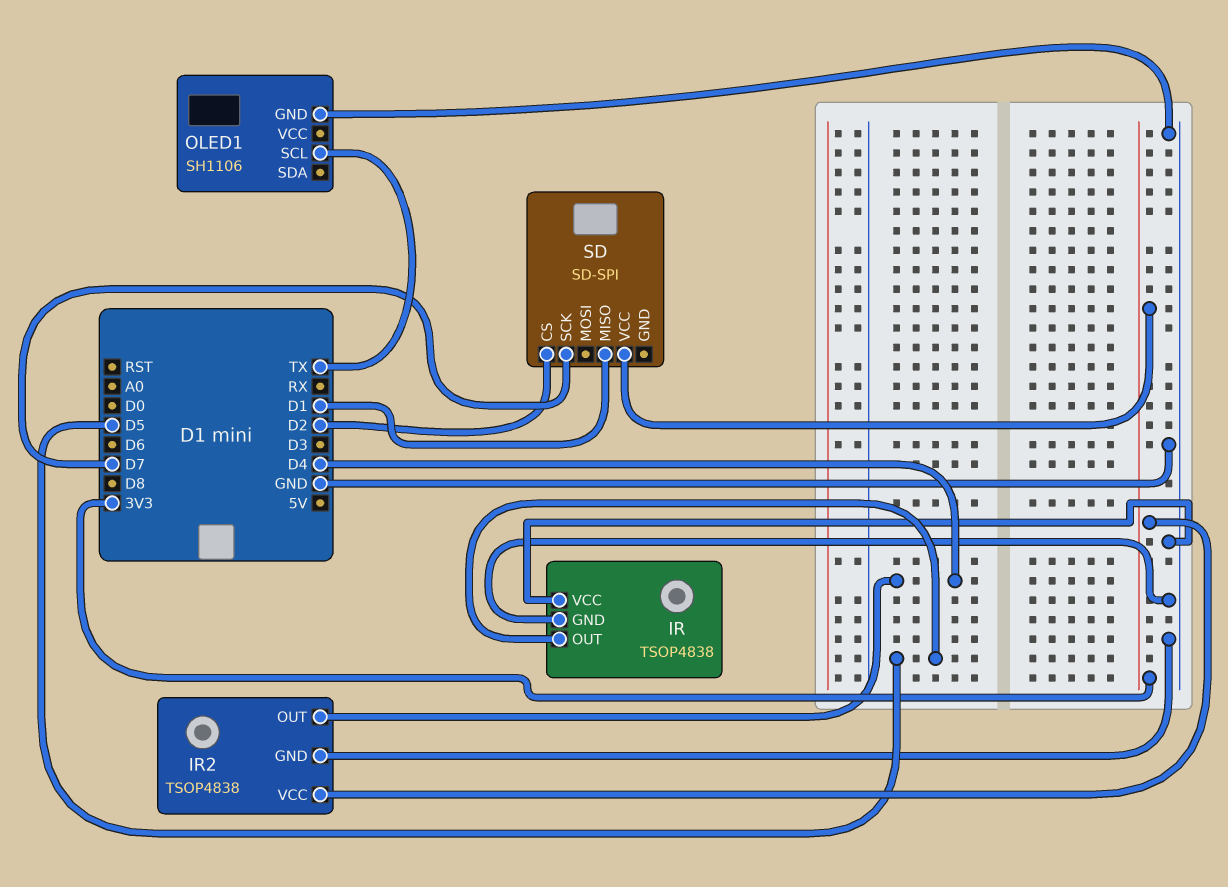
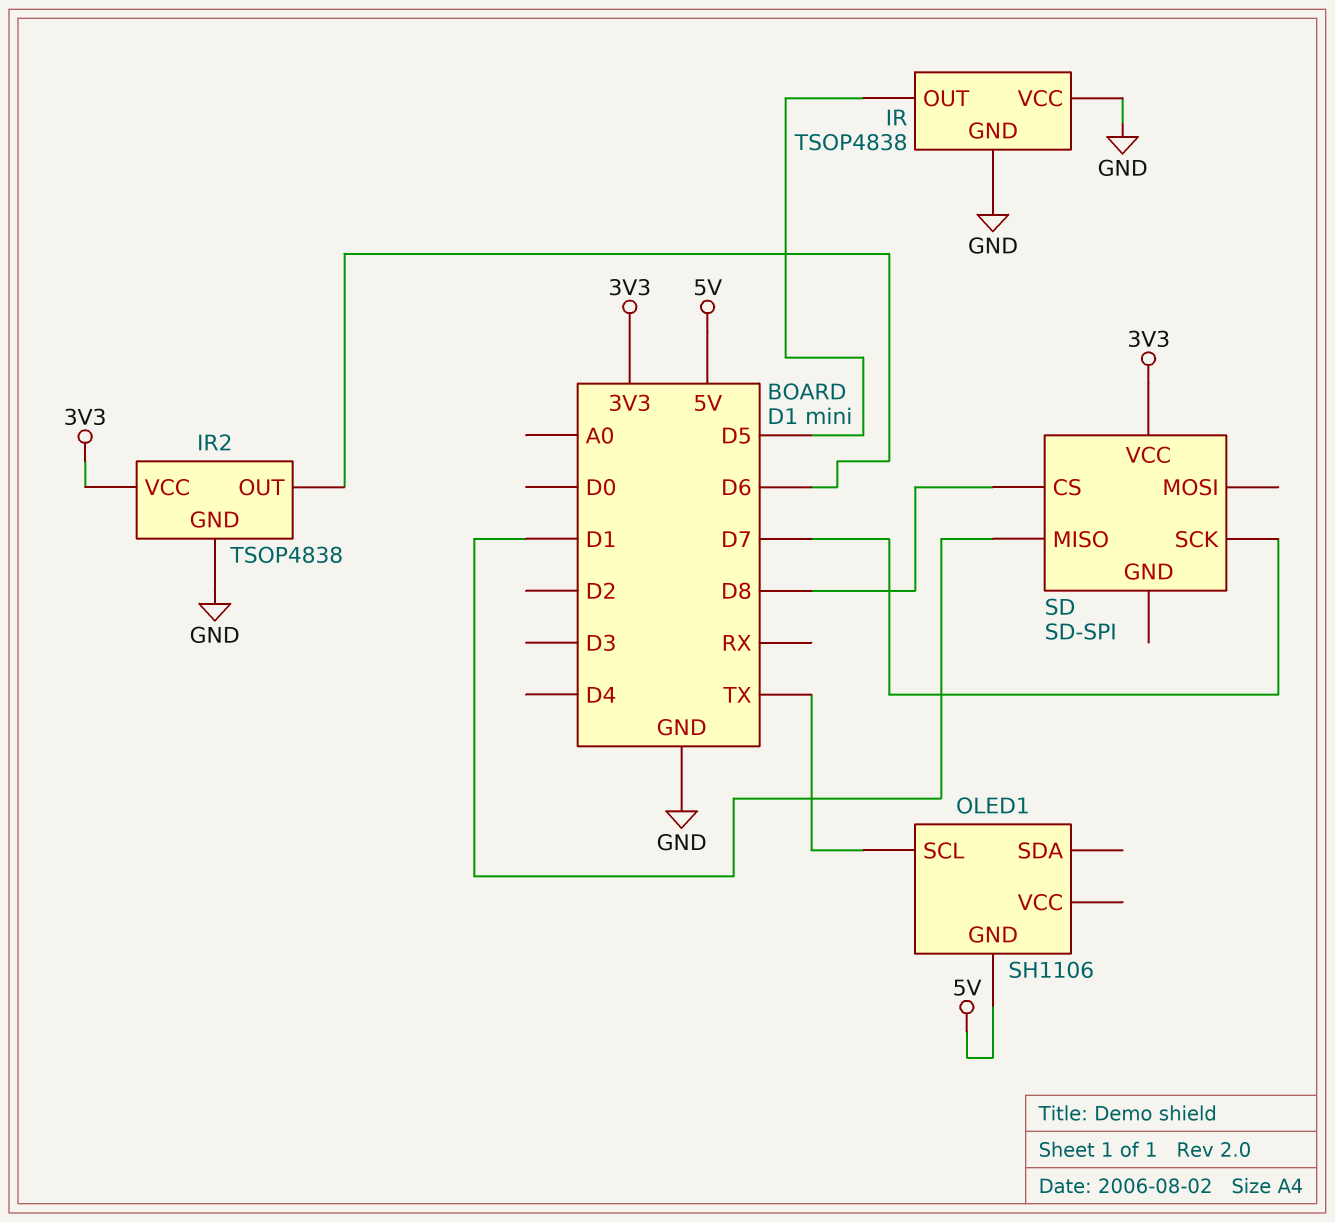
IR2 pin OUT: D4 -> D6
OLED1 pin GND: GND -> 5V
SD pin CS: D2 -> D8

